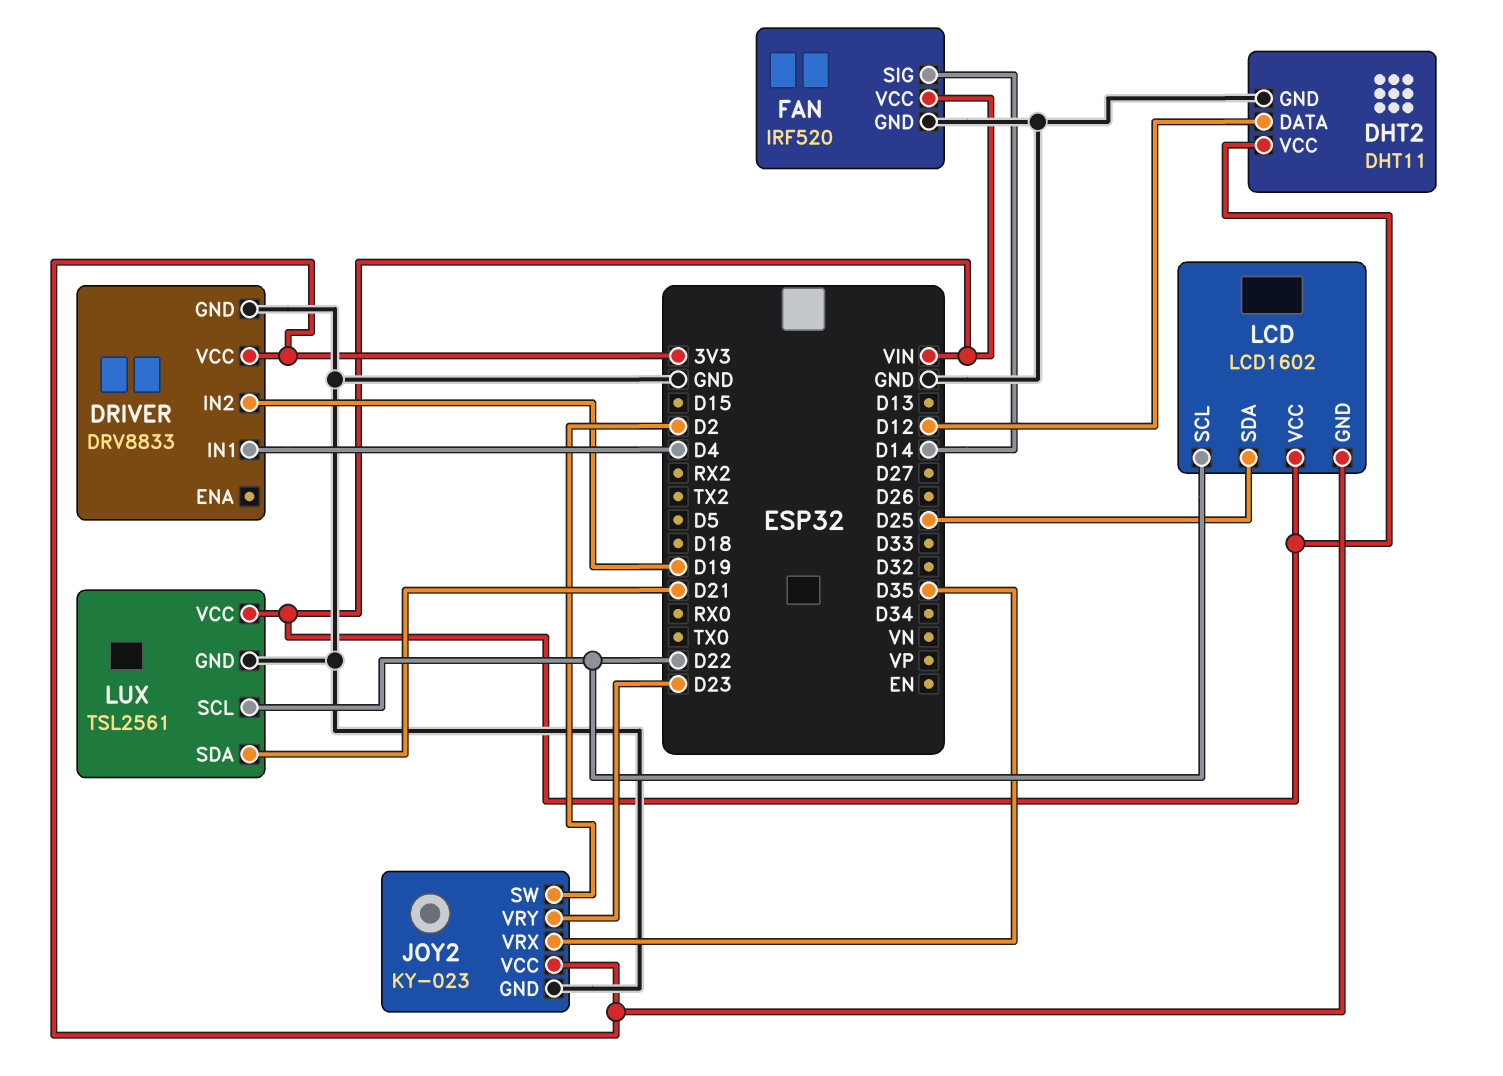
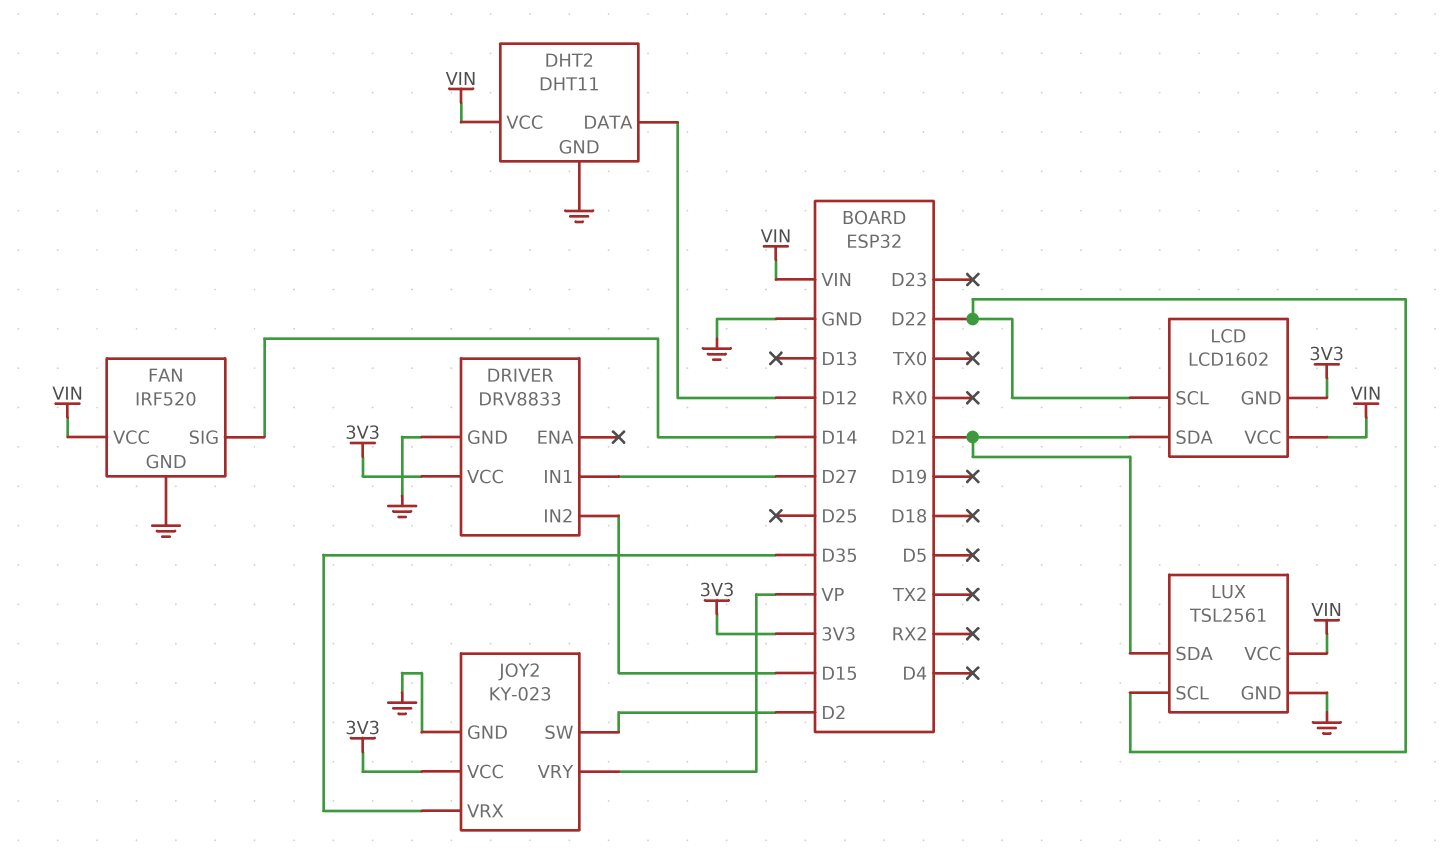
DRIVER pin IN1: D4 -> D27
DRIVER pin IN2: D19 -> D15
JOY2 pin VRY: D23 -> VP
LCD pin SDA: D25 -> D21

